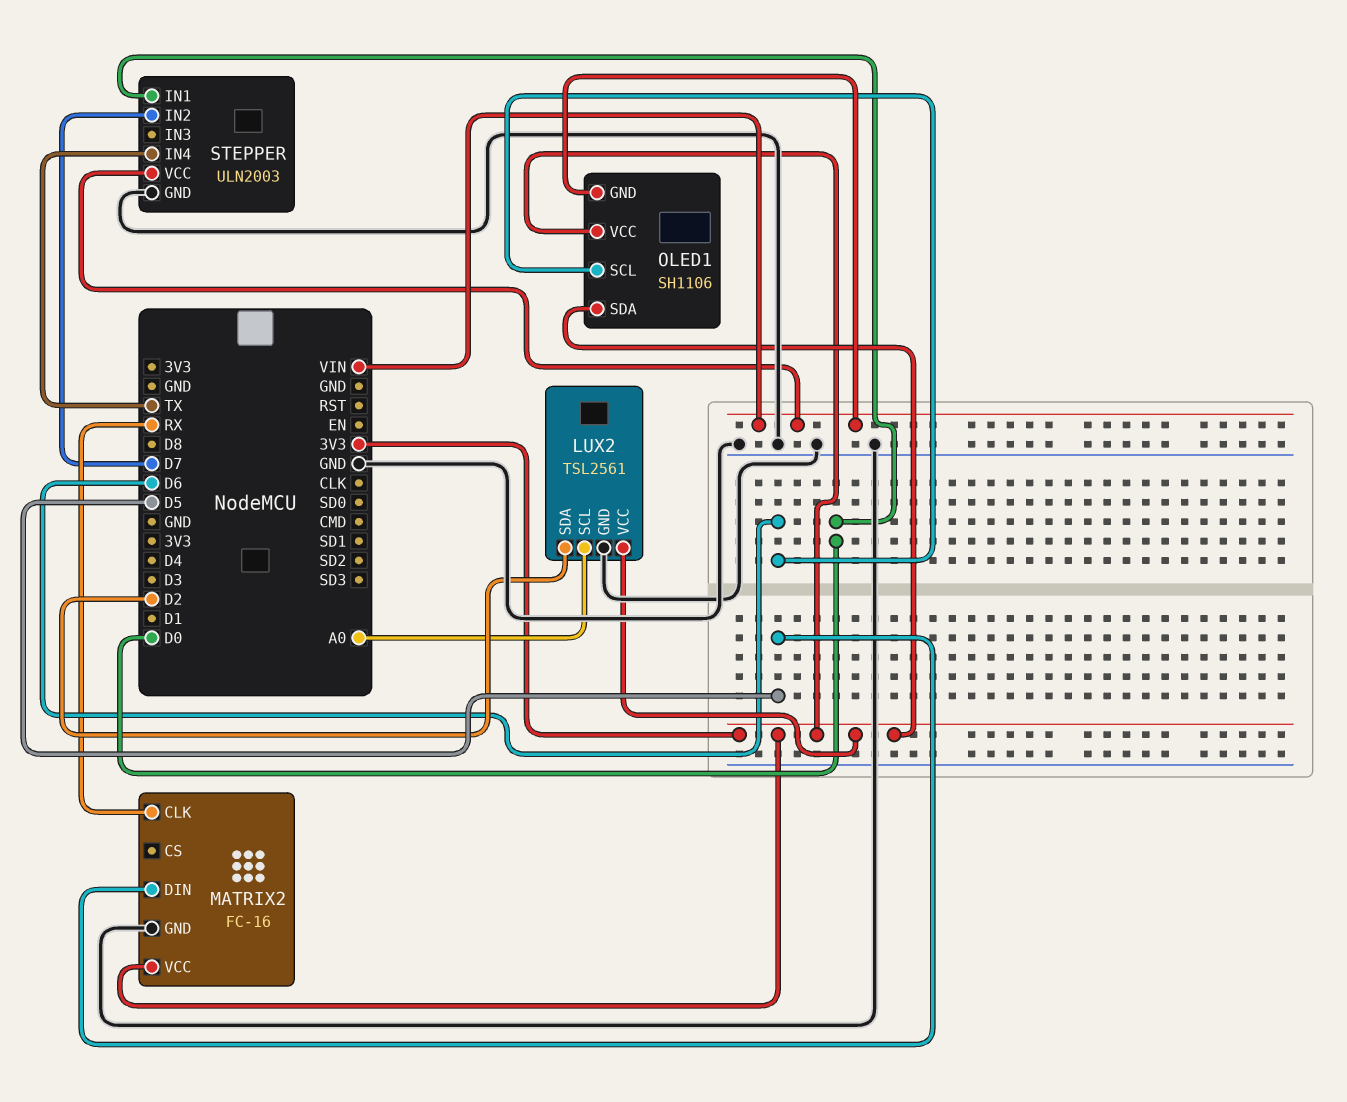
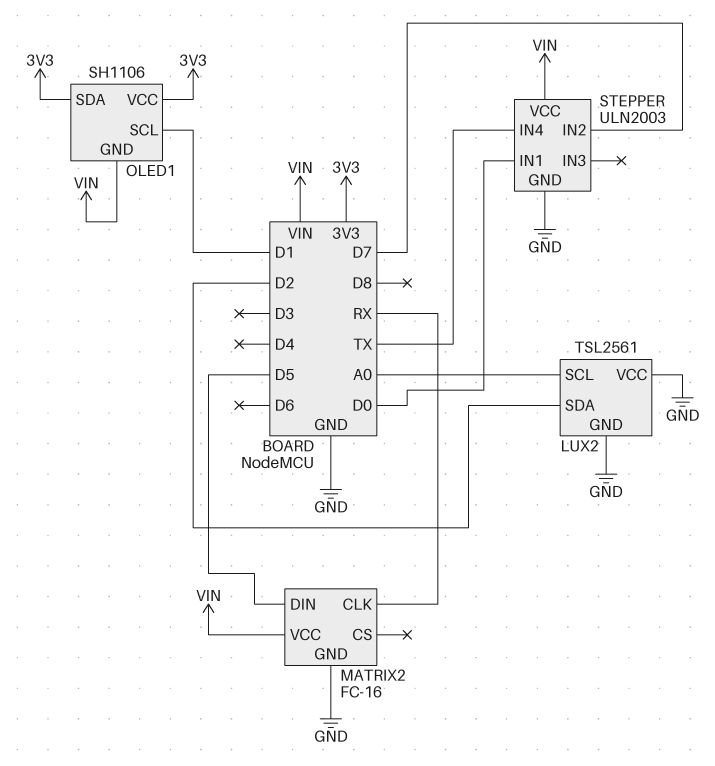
LUX2 pin VCC: 3V3 -> GND
MATRIX2 pin VCC: 3V3 -> VIN
OLED1 pin SCL: D6 -> D1

